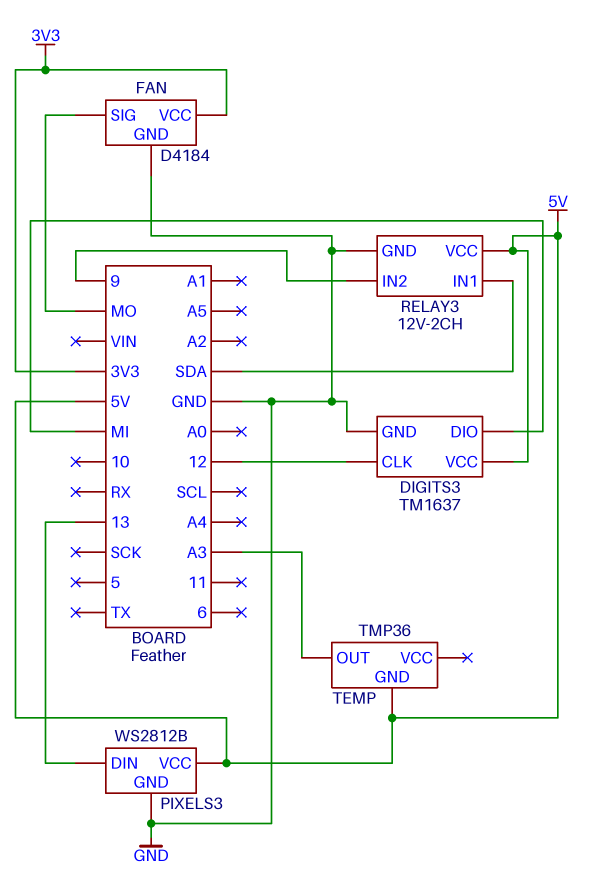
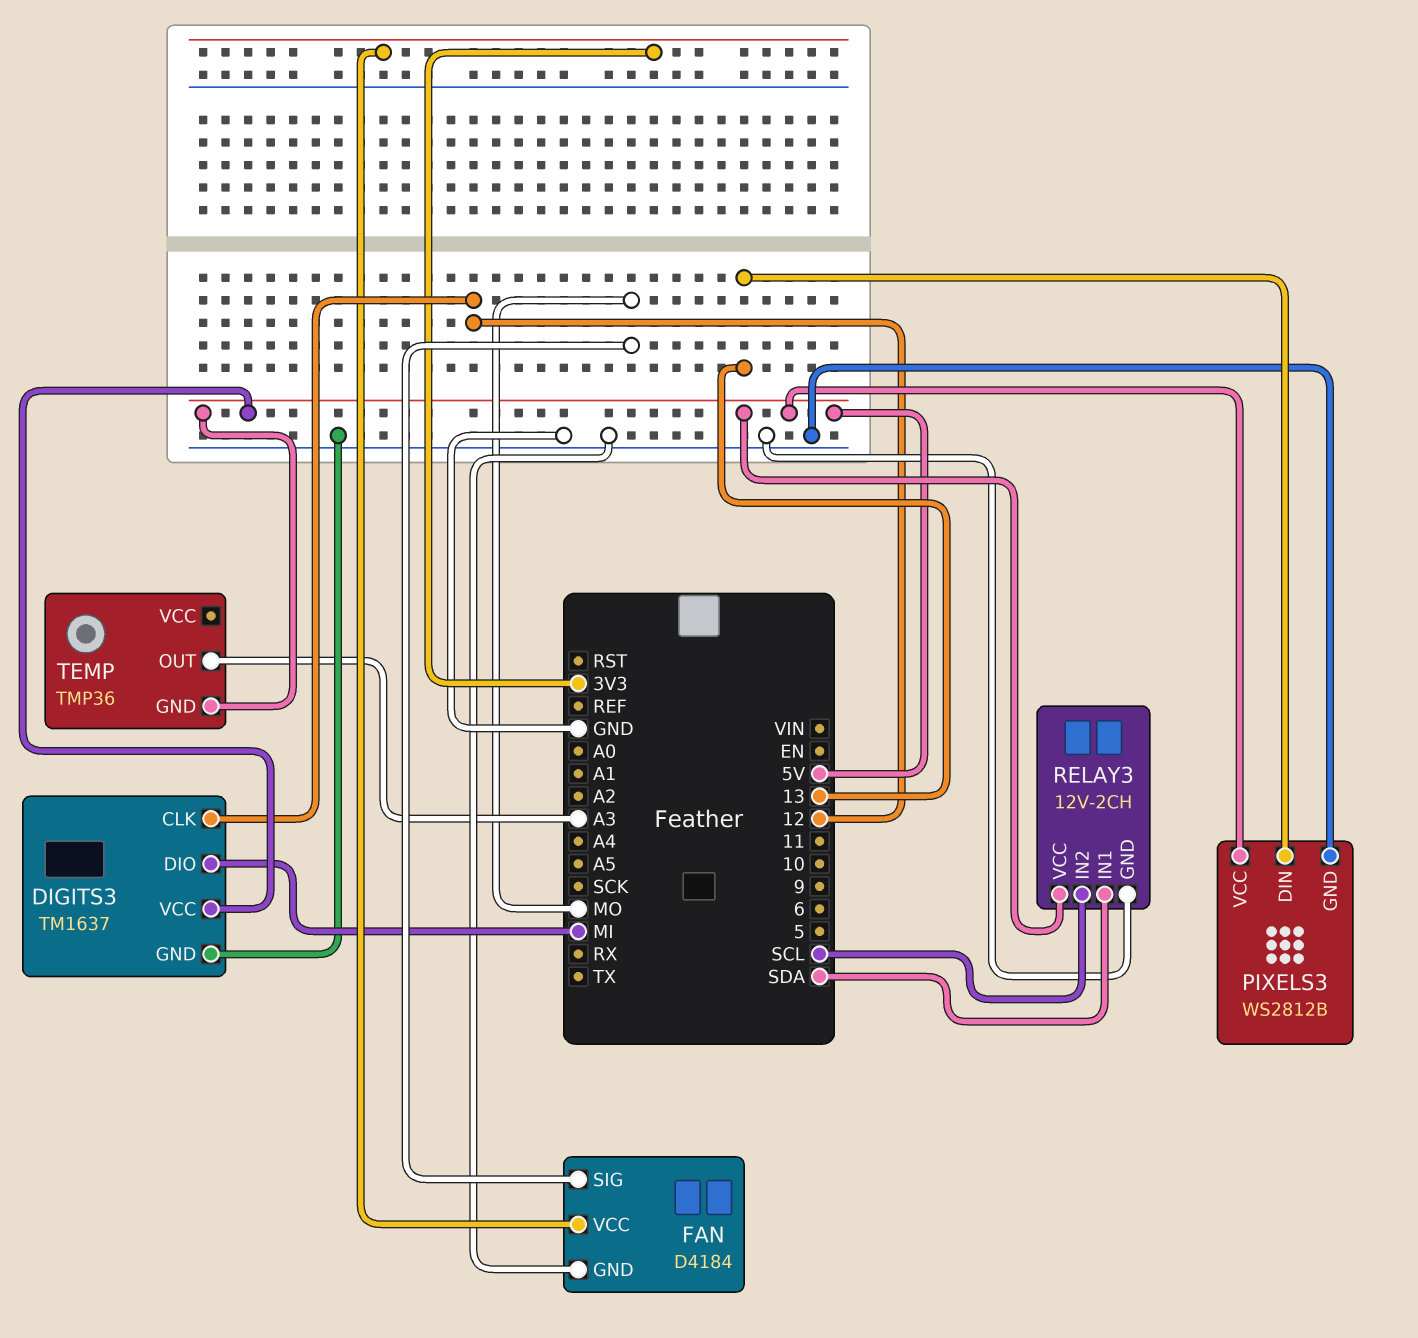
RELAY3 pin IN2: 9 -> SCL

